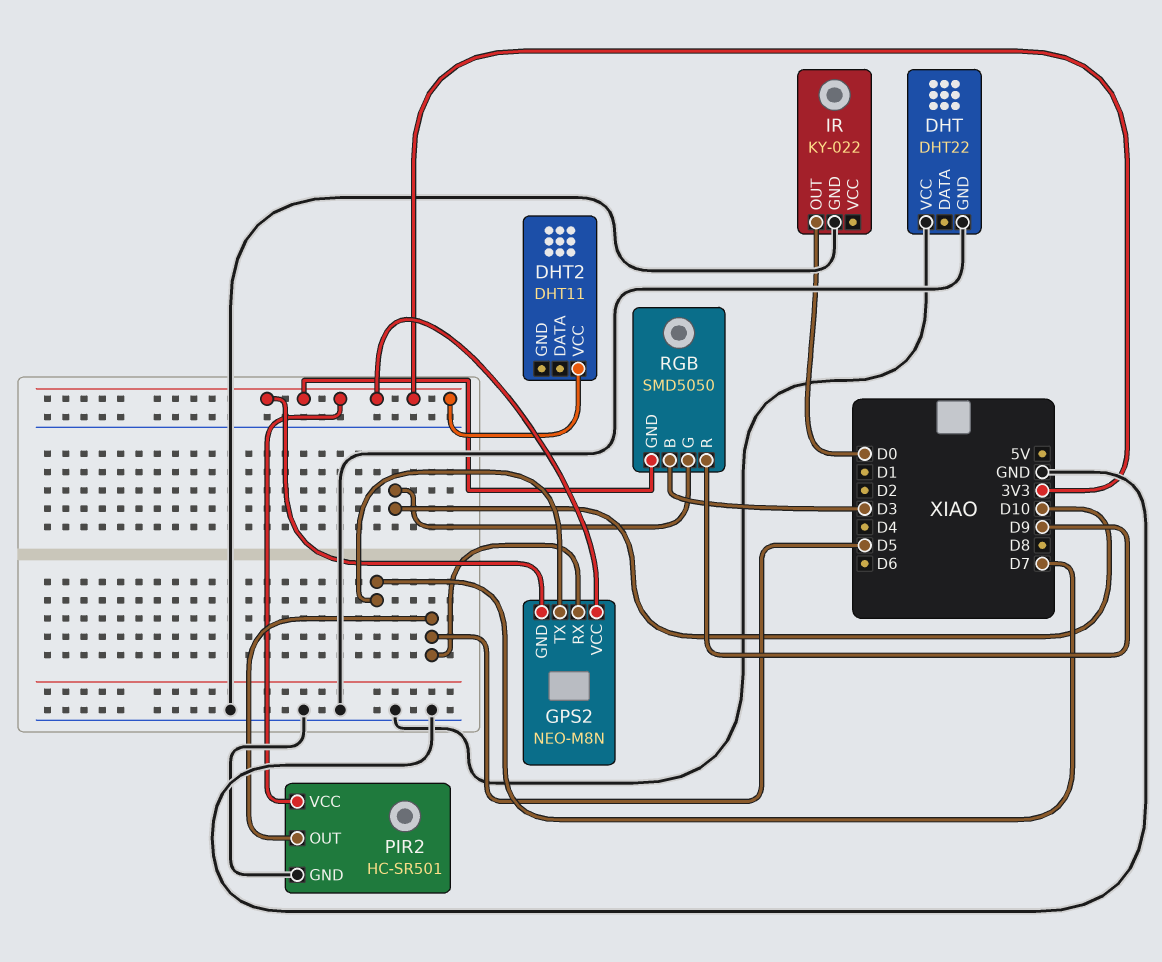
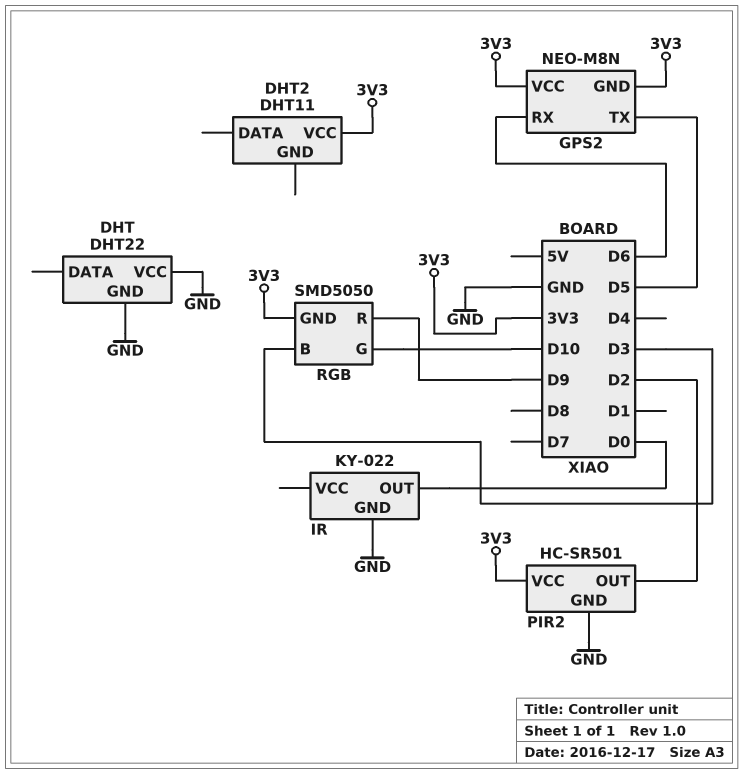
GPS2 pin RX: D5 -> D6
GPS2 pin TX: D7 -> D5
PIR2 pin OUT: D5 -> D2

